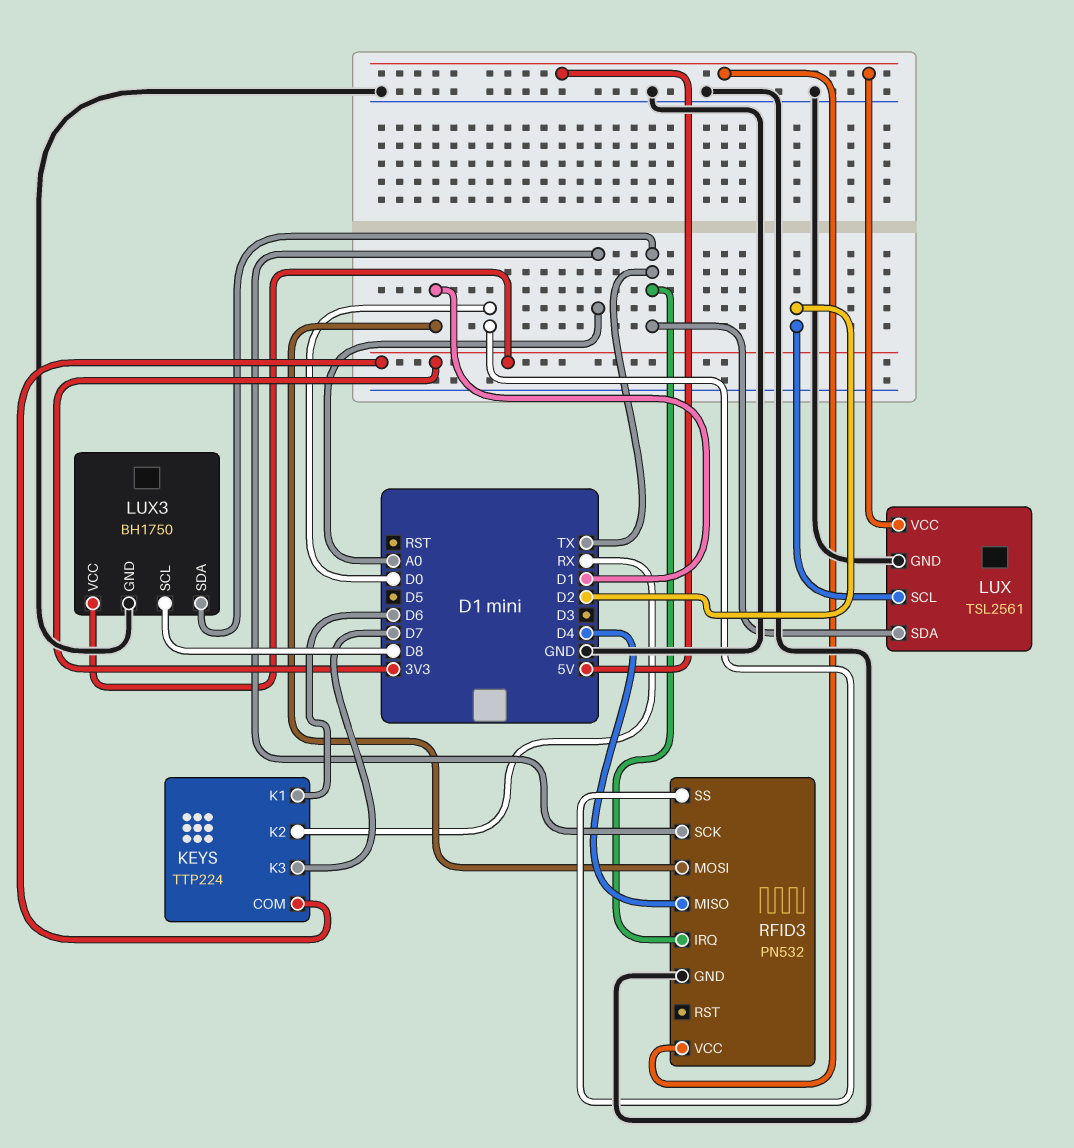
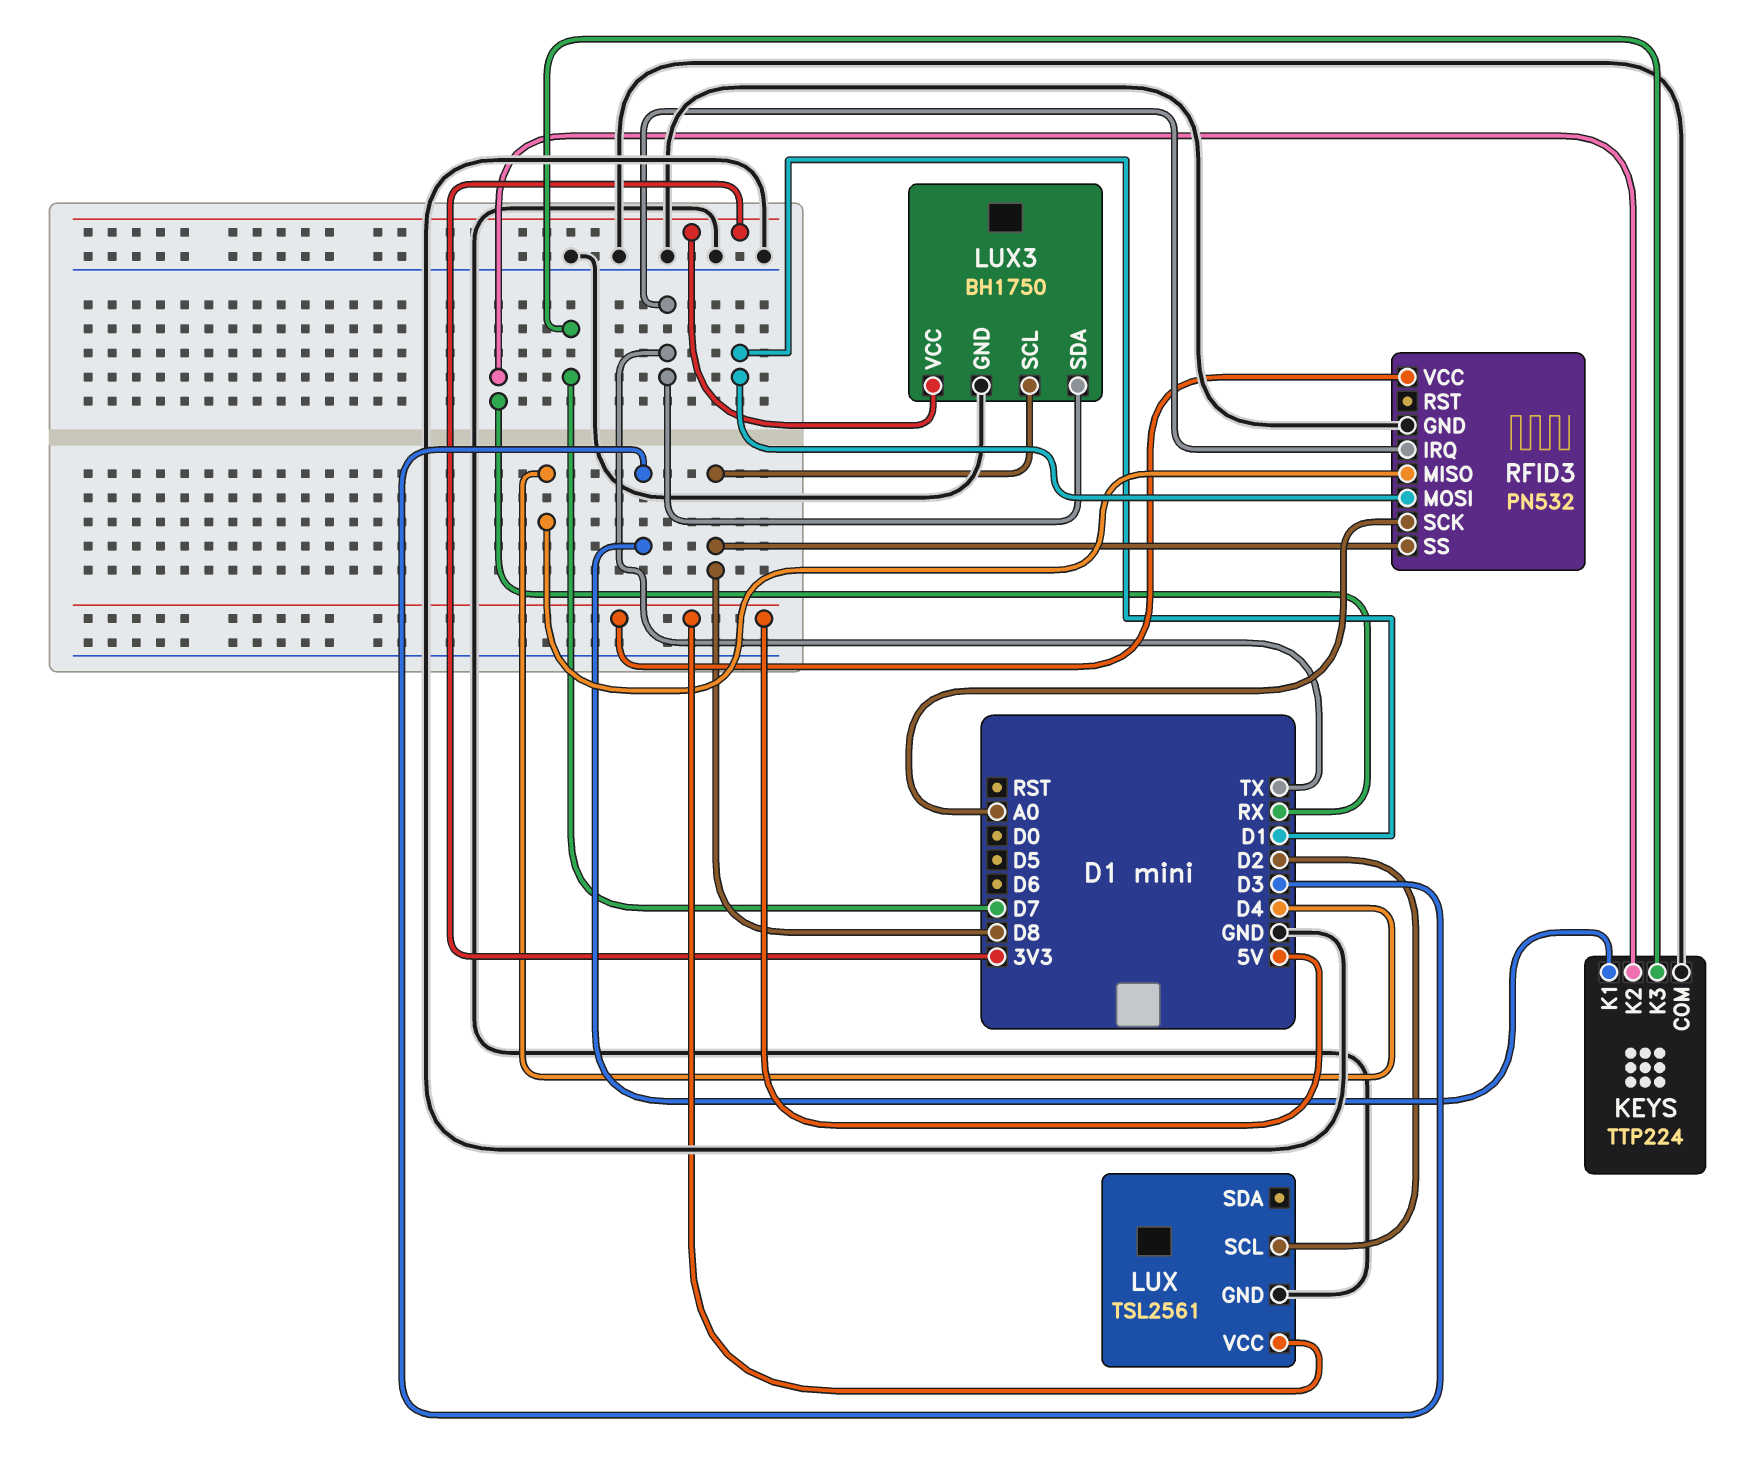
KEYS pin COM: 3V3 -> GND
KEYS pin K1: D6 -> D3
LUX pin SDA: TX -> none
RFID3 pin SS: D0 -> D8

